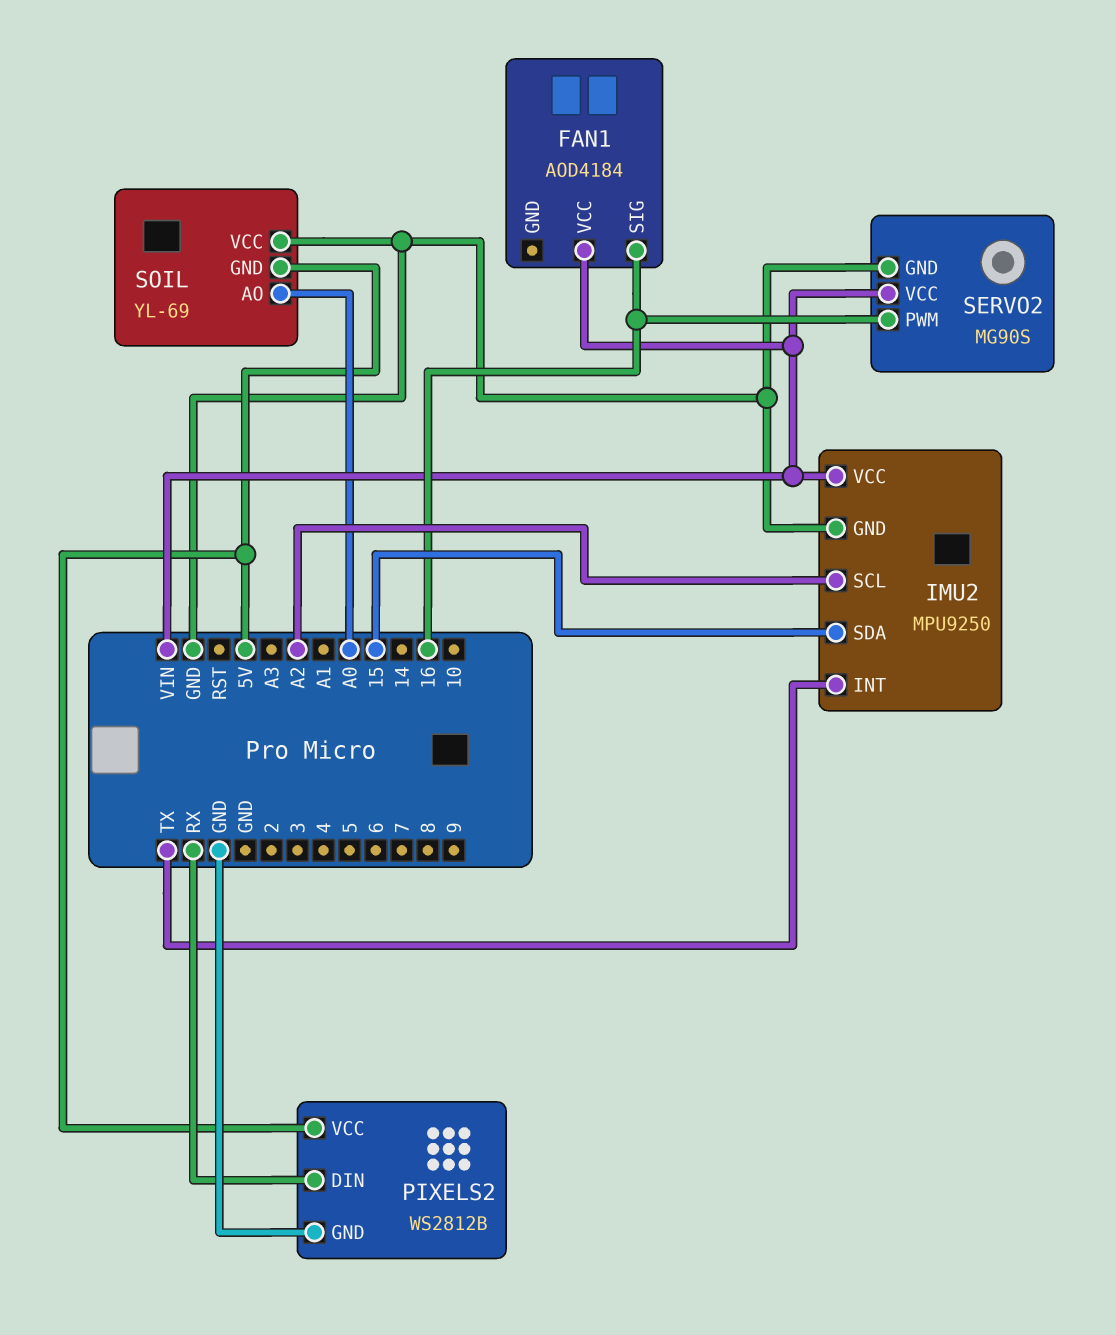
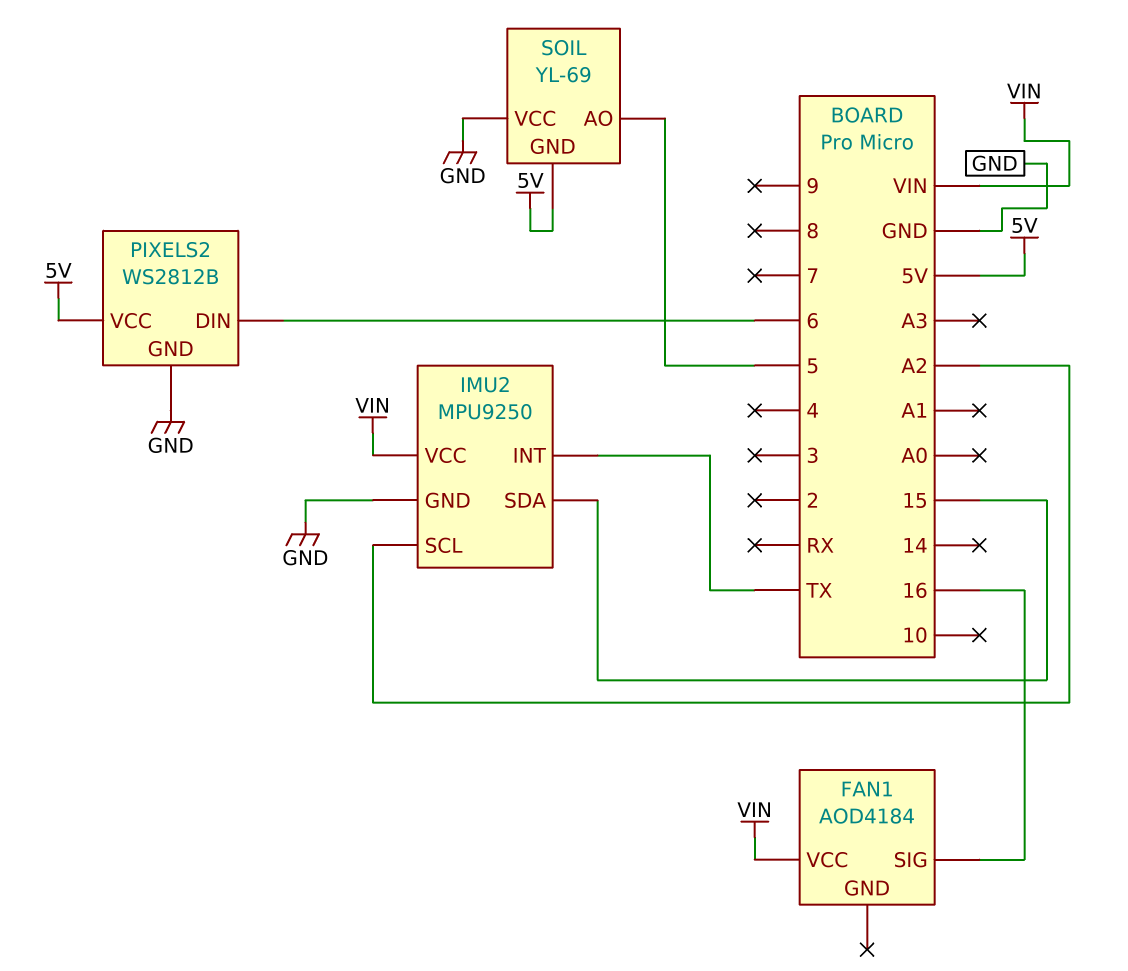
PIXELS2 pin DIN: RX -> 6
SERVO2: MG90S -> none
SERVO2 pin GND: GND -> none
SERVO2 pin PWM: 16 -> none
SERVO2 pin VCC: VIN -> none
SOIL pin AO: A0 -> 5

